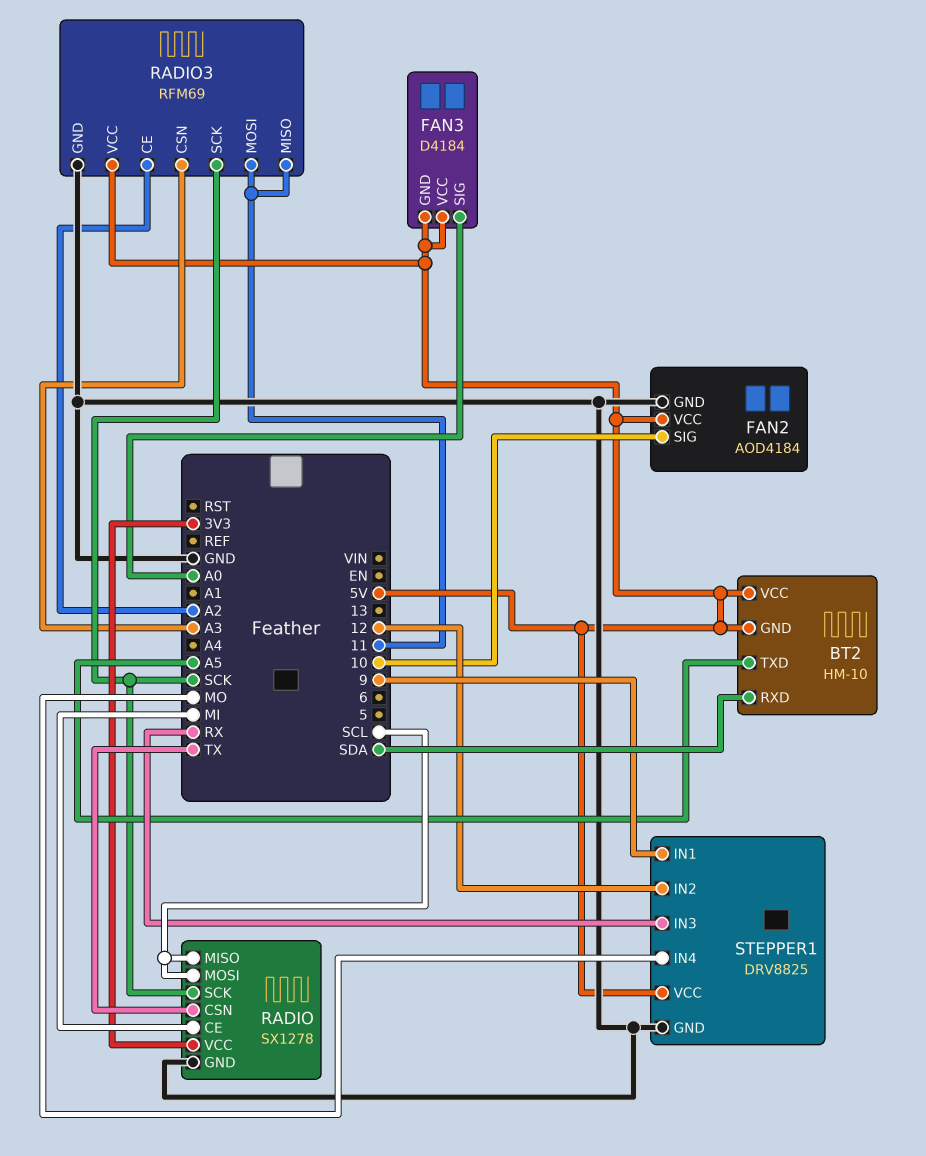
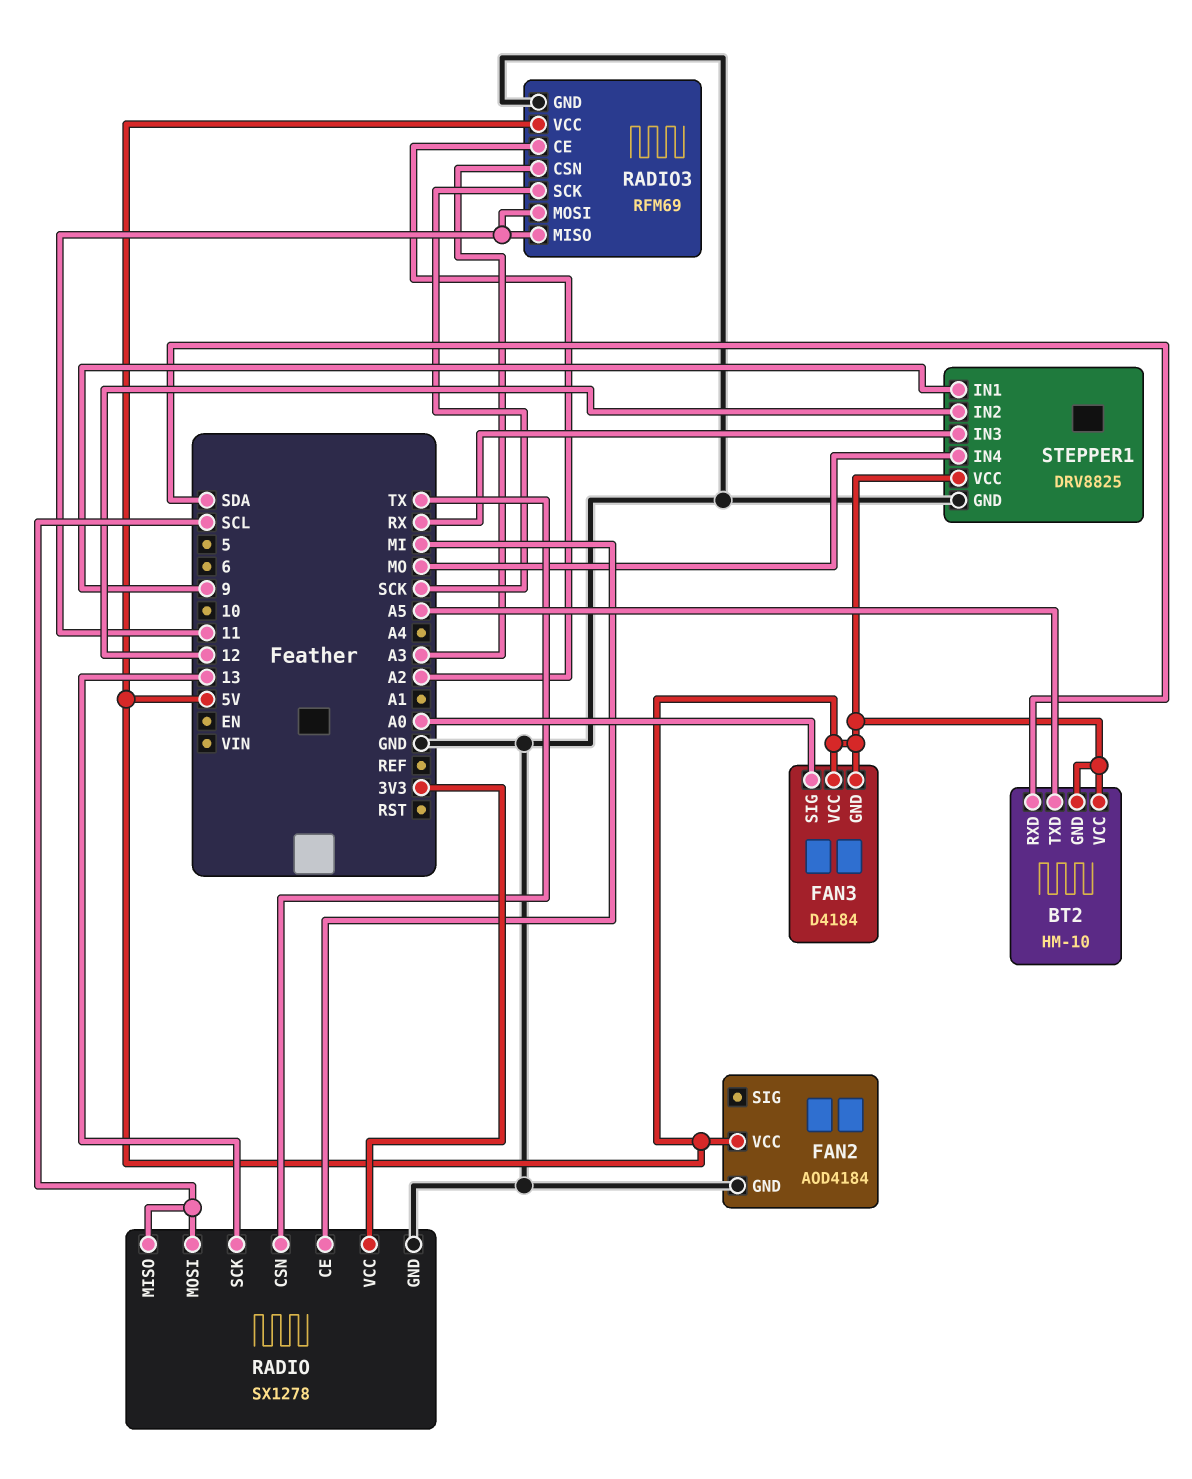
FAN2 pin SIG: 10 -> none
RADIO pin SCK: SCK -> 13

